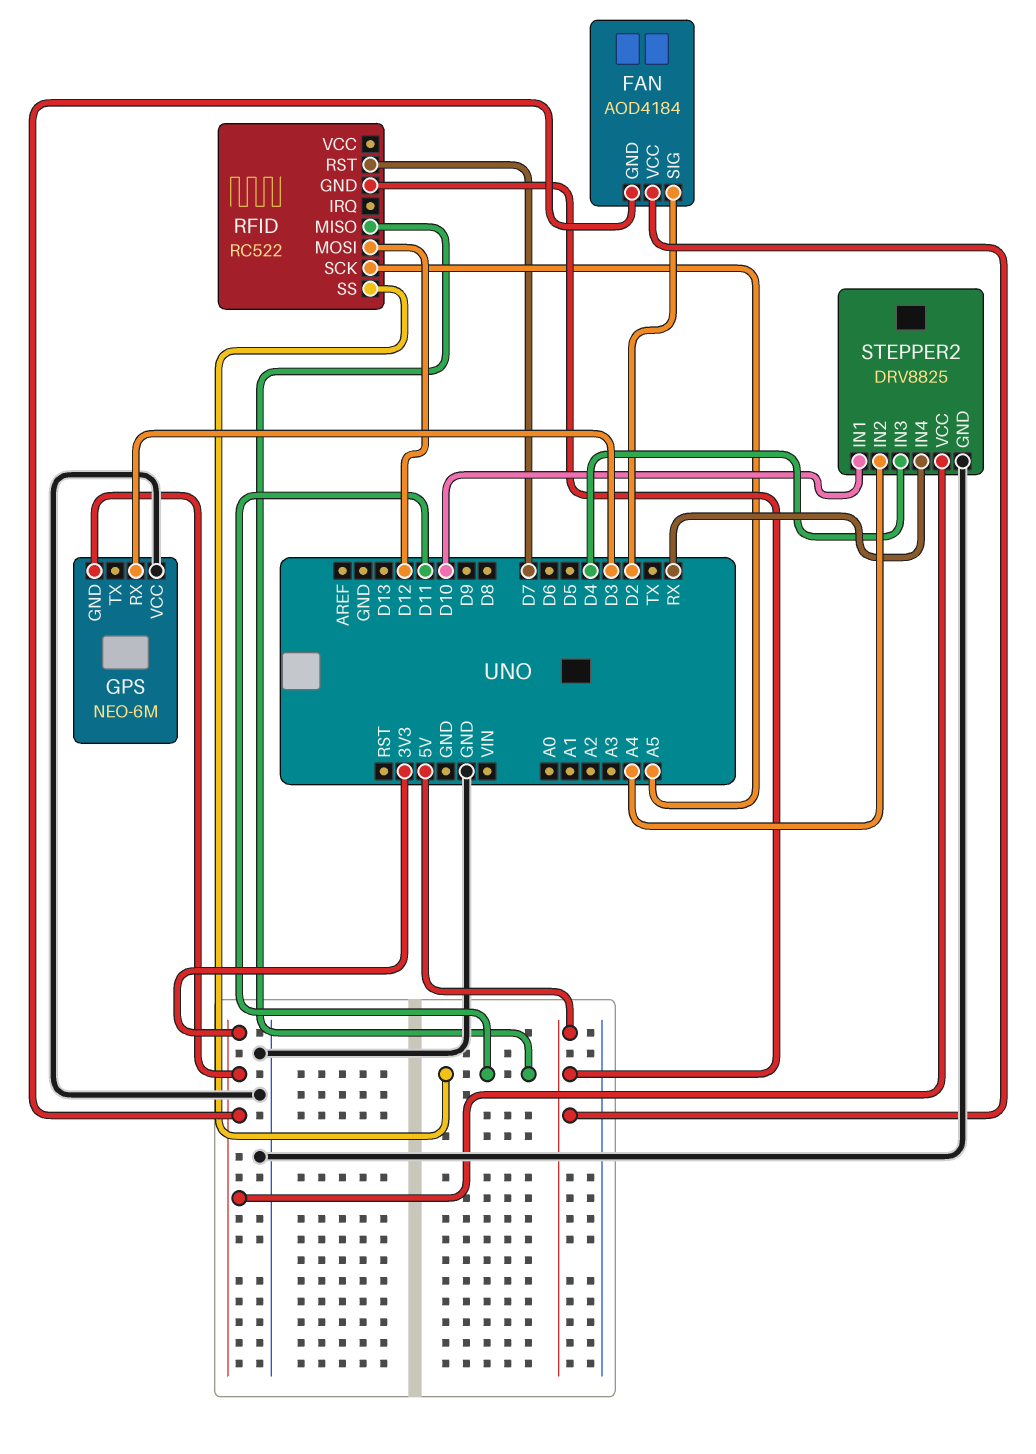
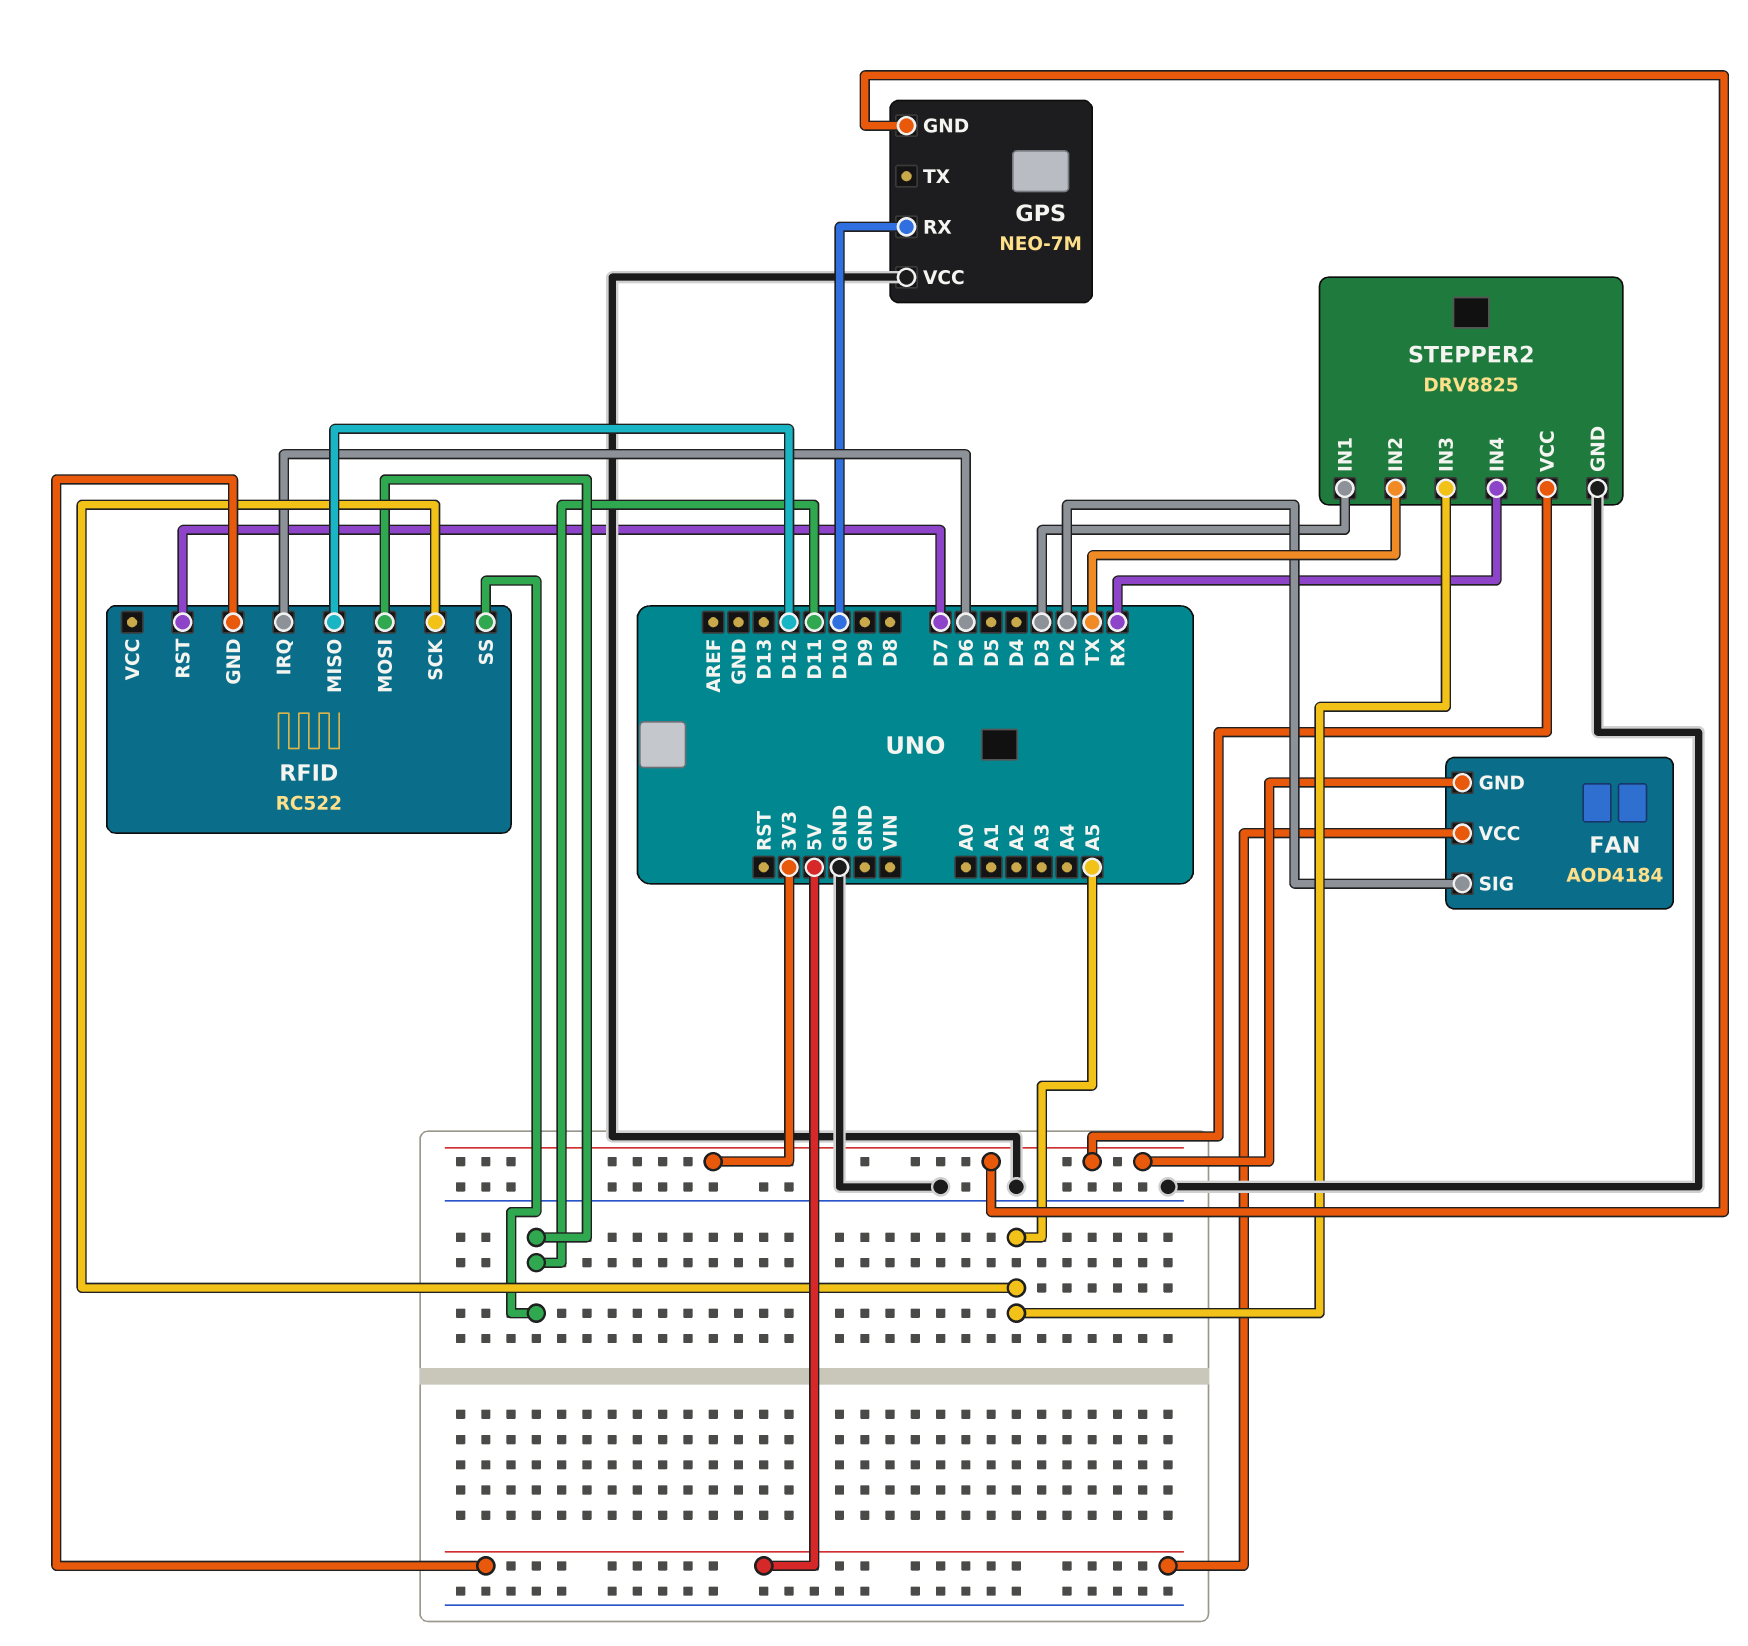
GPS: NEO-6M -> NEO-7M
GPS pin RX: D3 -> D10
RFID pin IRQ: none -> D6
RFID pin MISO: D11 -> D12
RFID pin MOSI: D12 -> D11
STEPPER2 pin IN1: D10 -> D3
STEPPER2 pin IN2: A4 -> TX
STEPPER2 pin IN3: D4 -> A5

